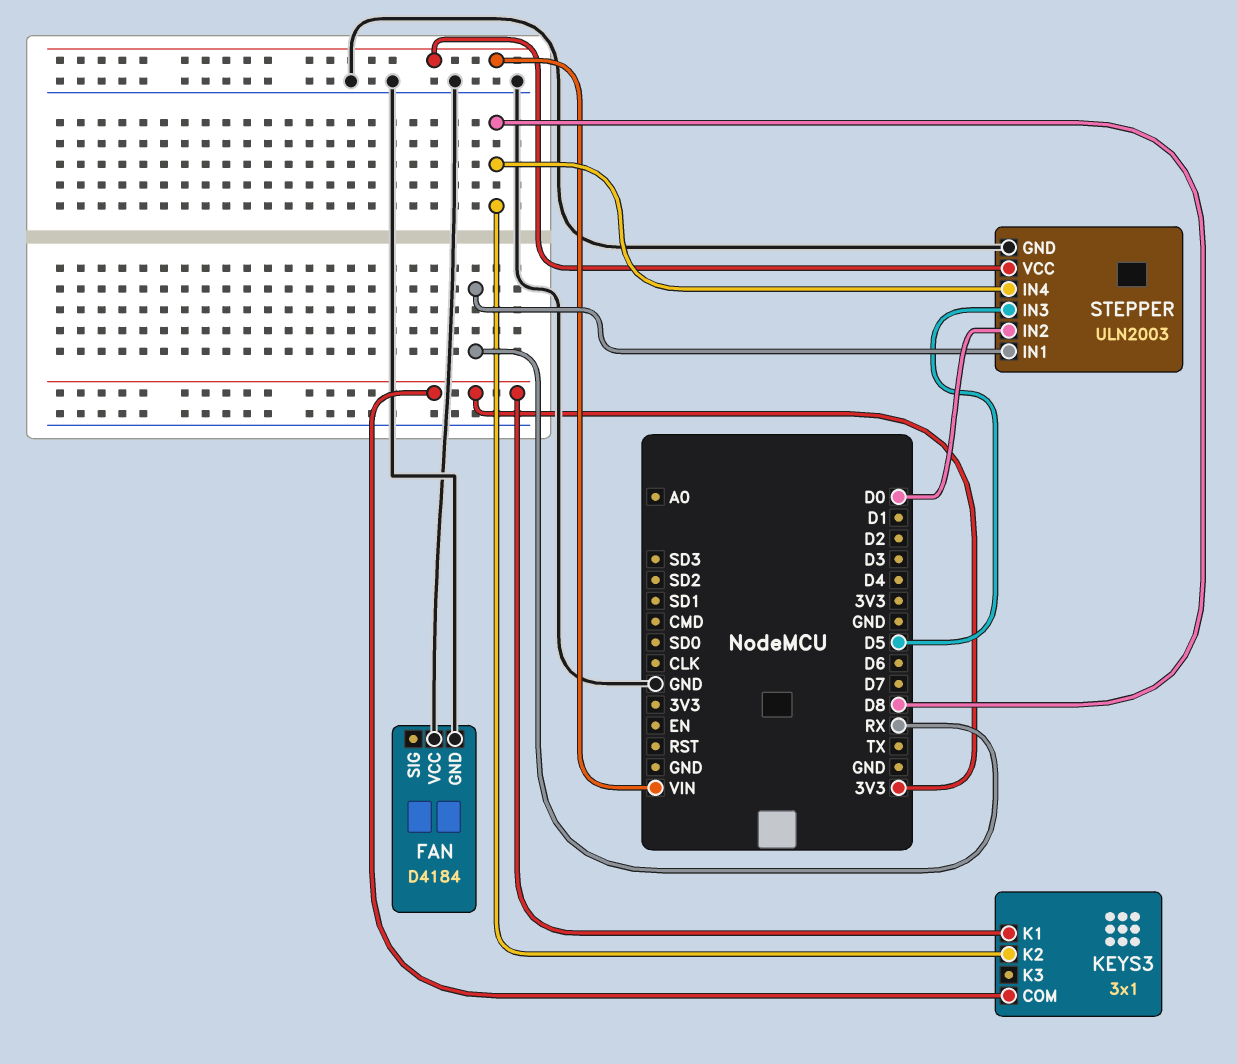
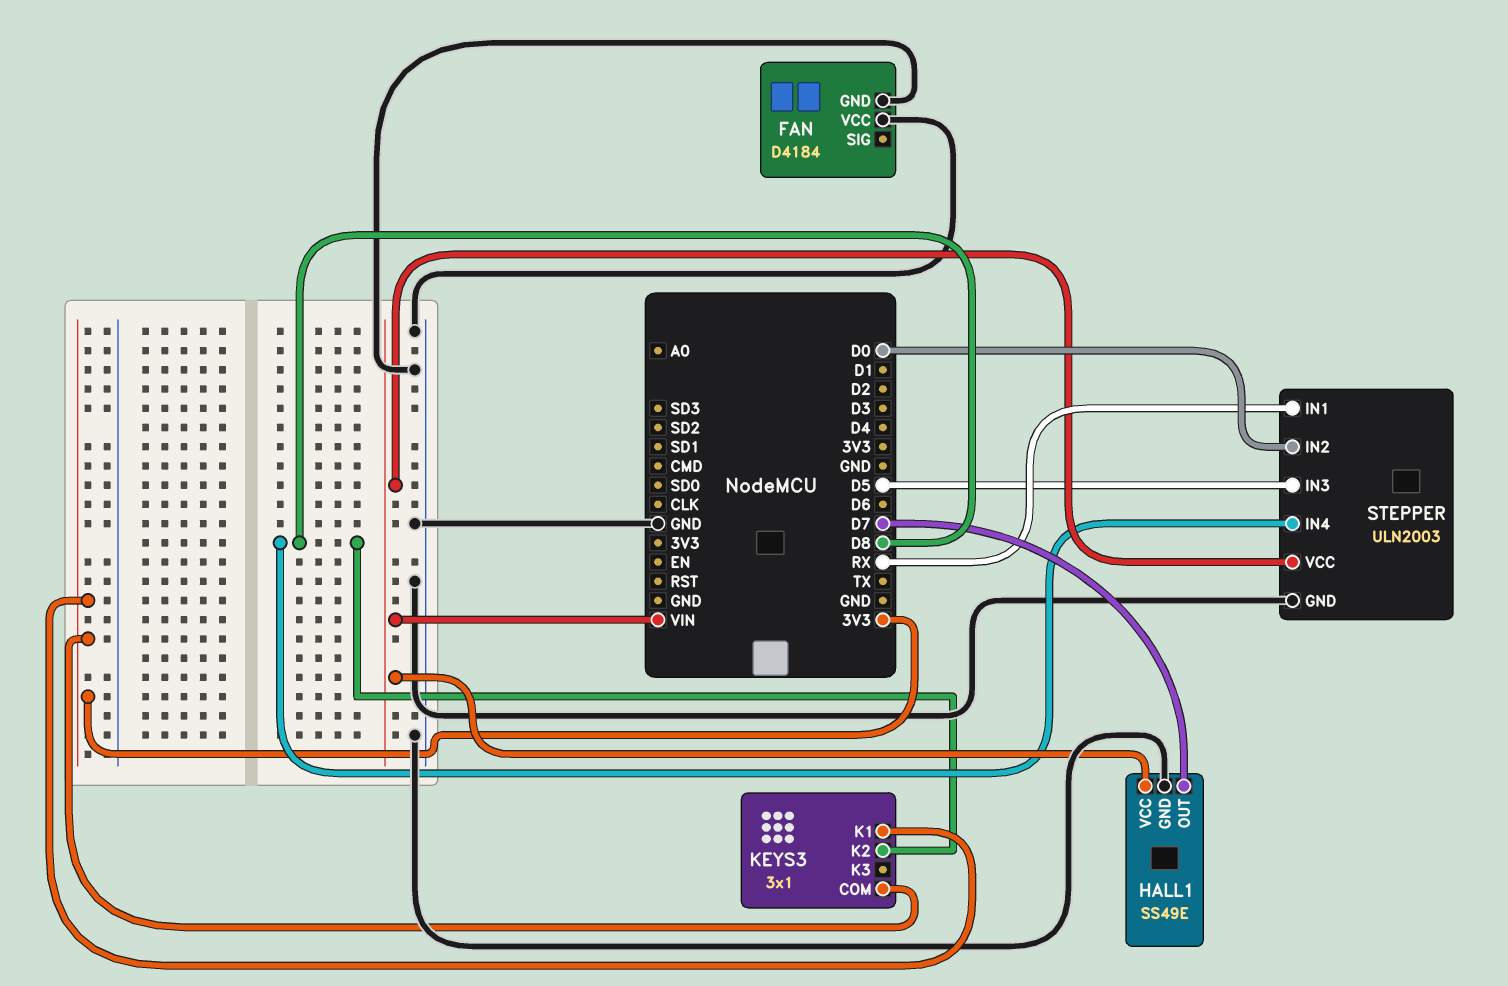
HALL1: none -> SS49E
HALL1 pin GND: none -> GND
HALL1 pin OUT: none -> D7
HALL1 pin VCC: none -> VIN

